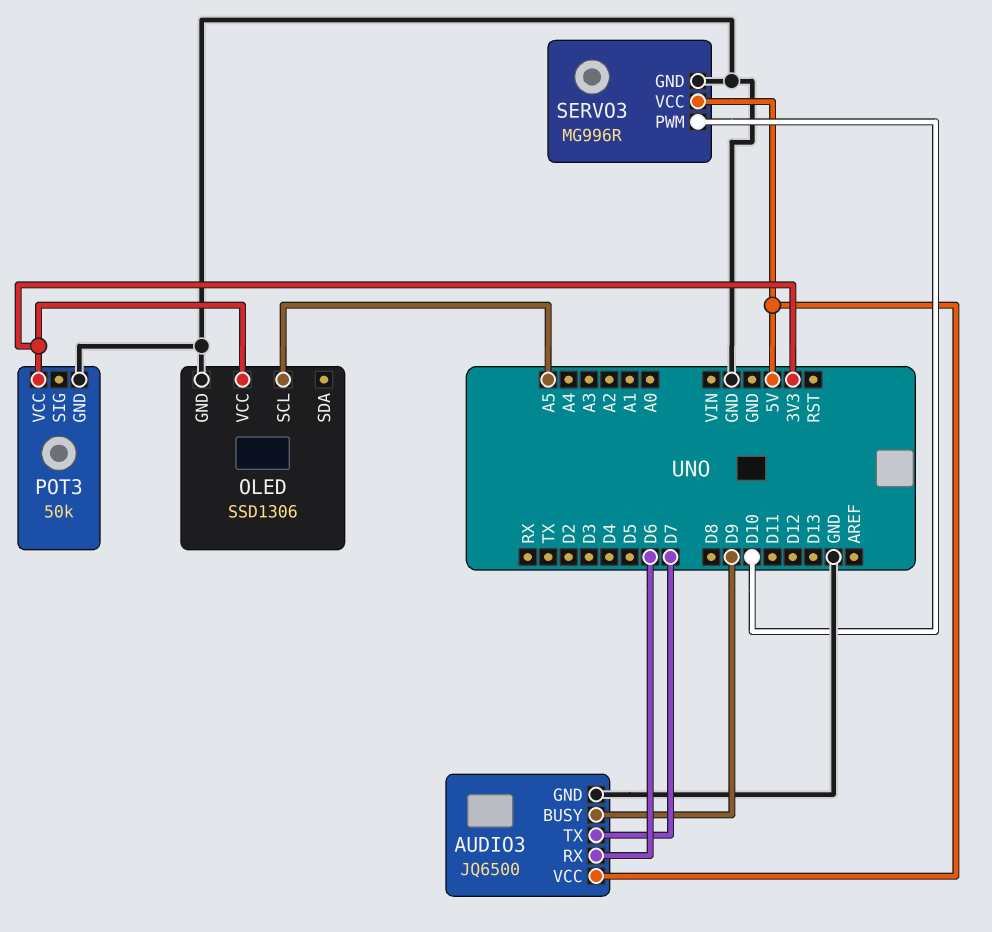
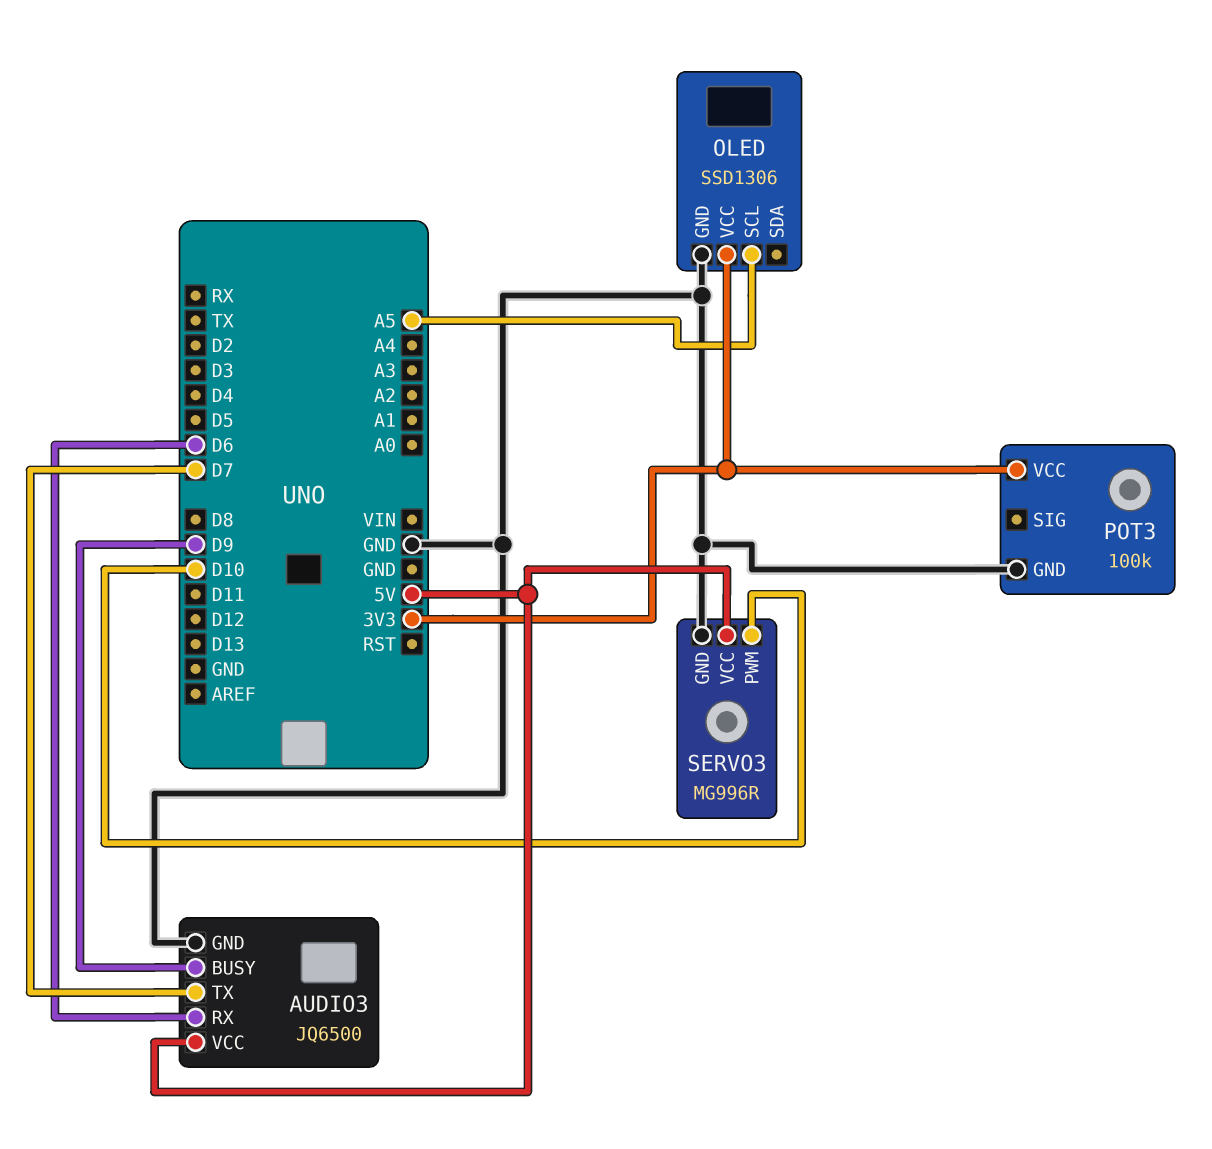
POT3: 50k -> 100k

